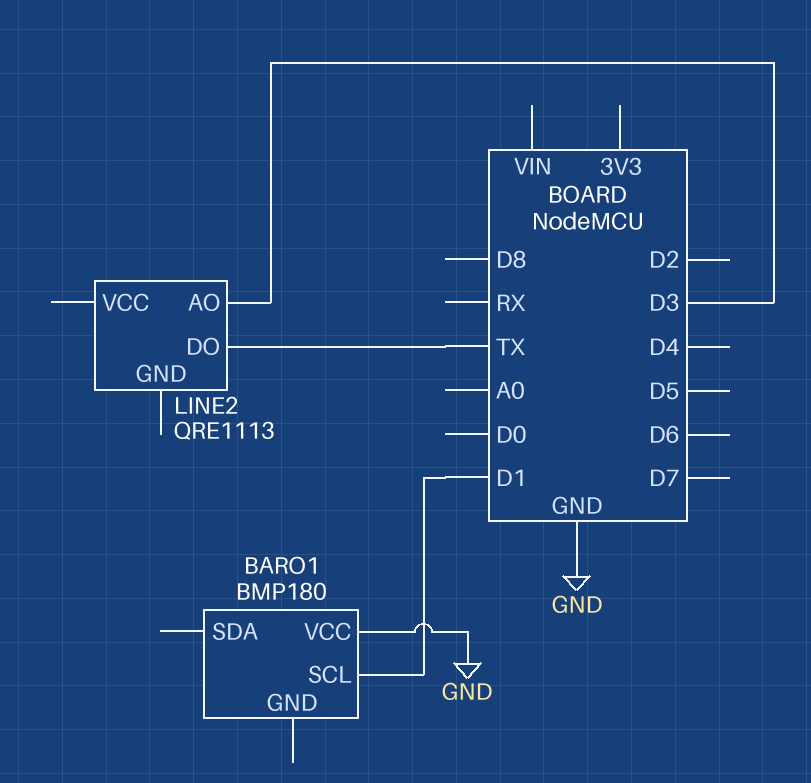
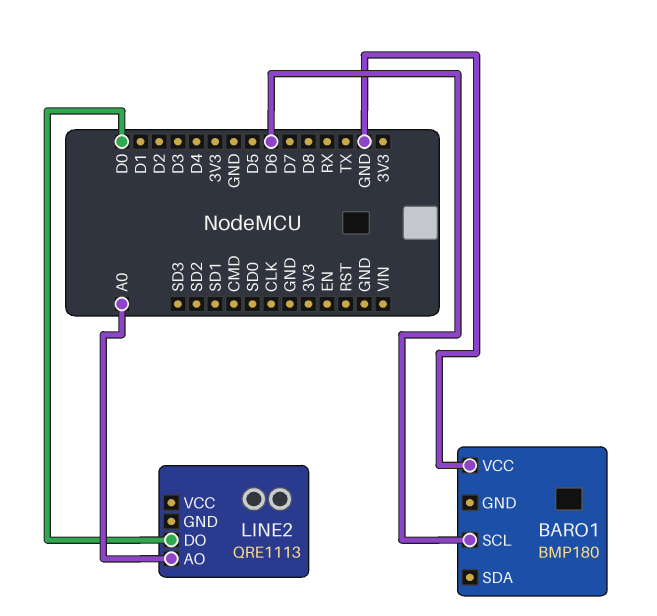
BARO1 pin SCL: D1 -> D6
LINE2 pin AO: D3 -> A0
LINE2 pin DO: TX -> D0

